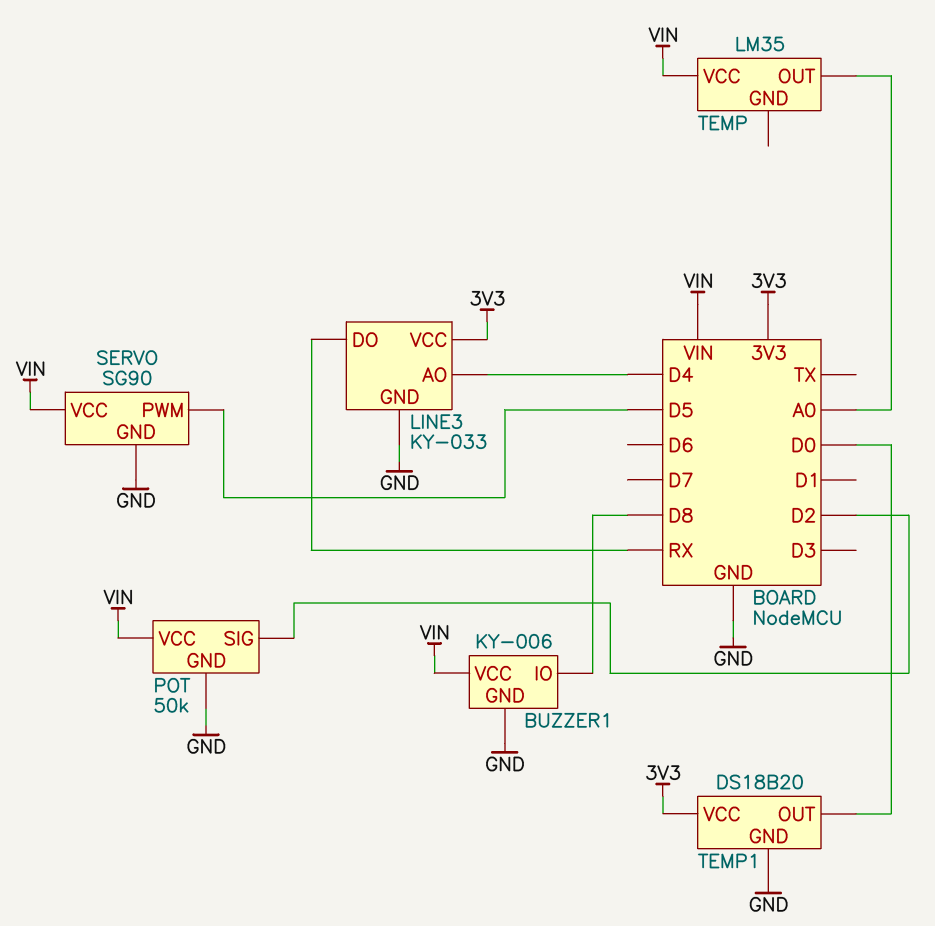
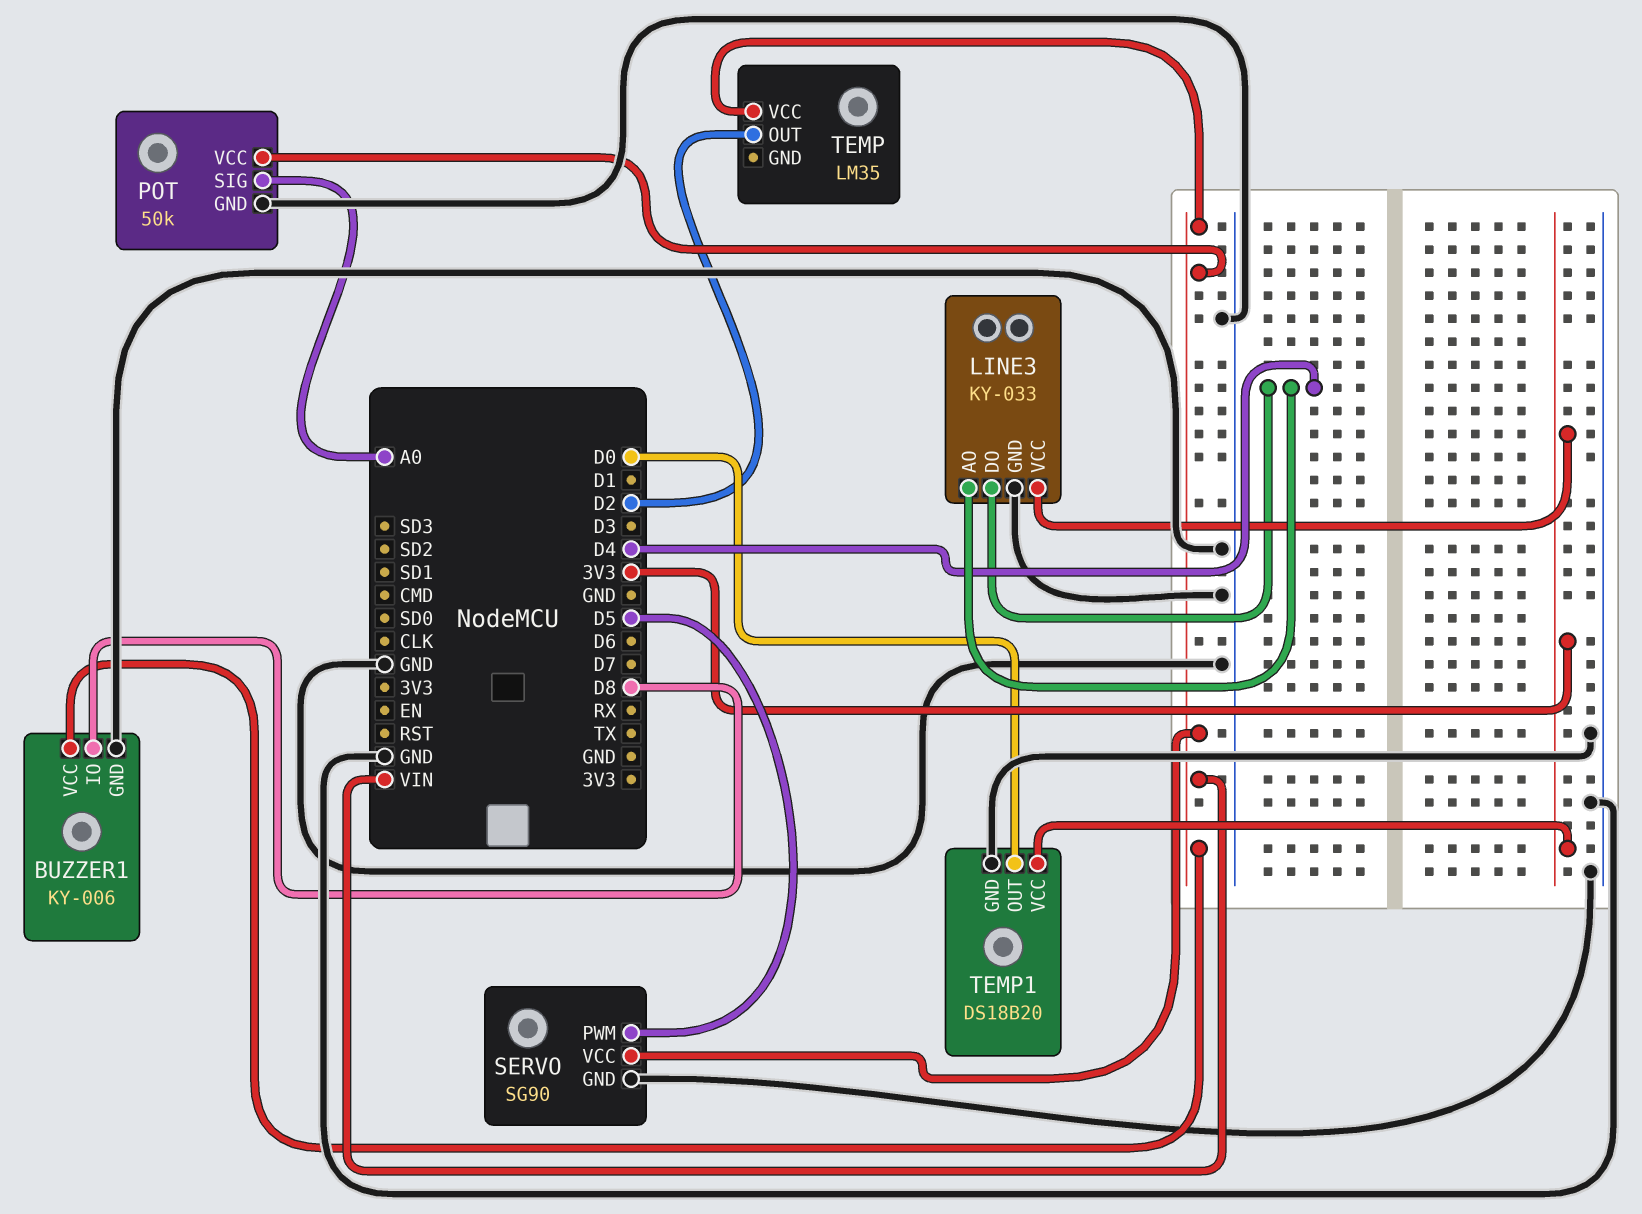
LINE3 pin DO: RX -> D4
POT pin SIG: D2 -> A0
TEMP pin OUT: A0 -> D2

